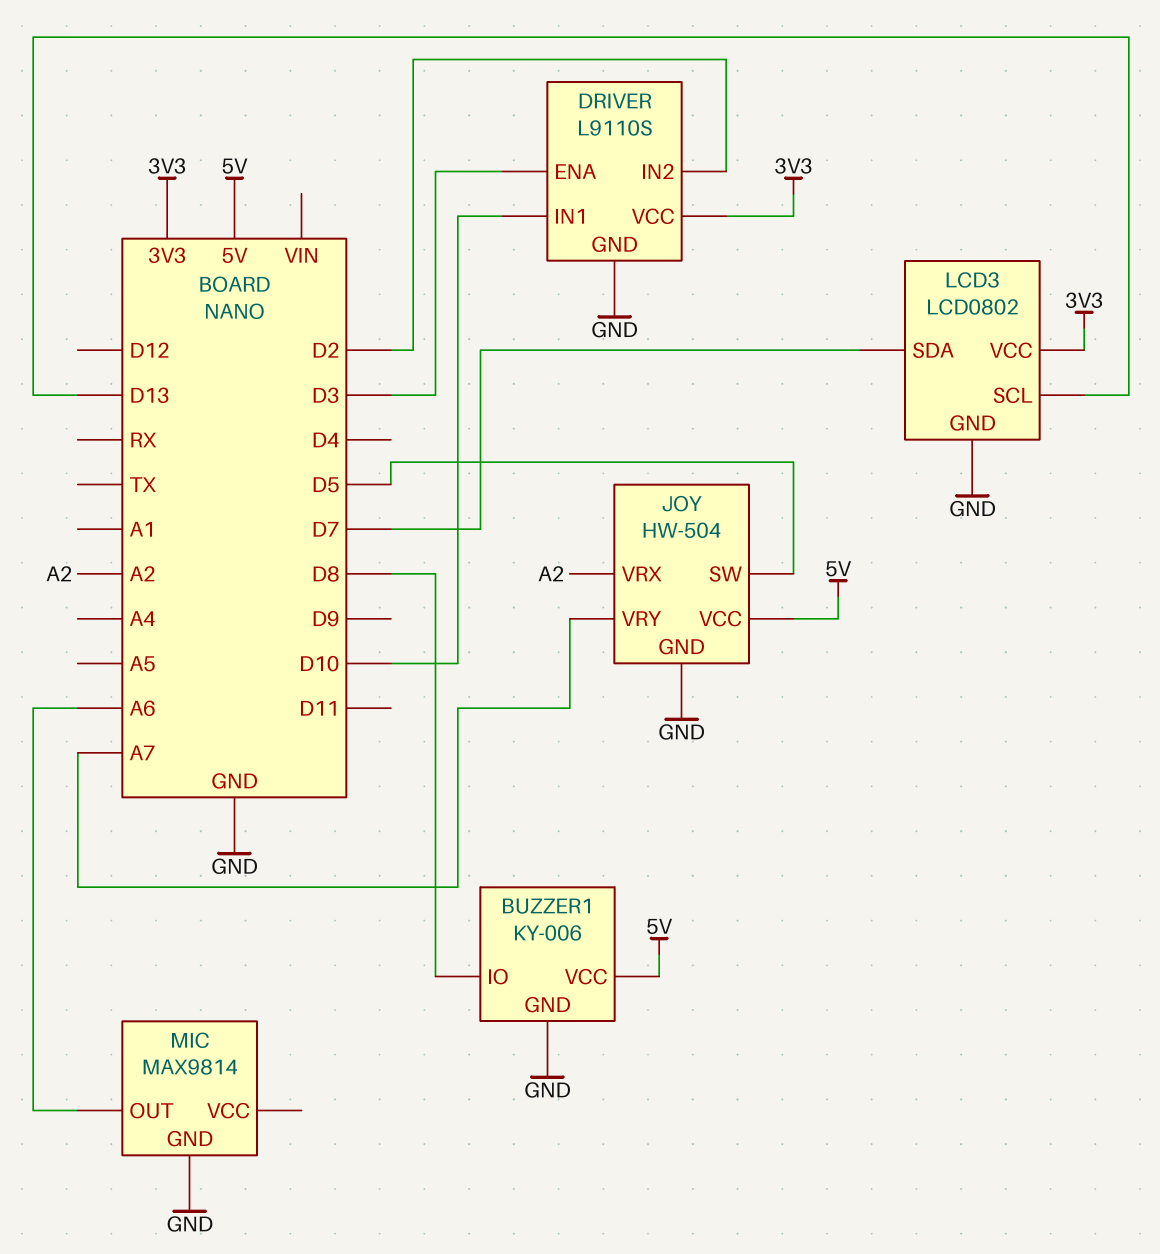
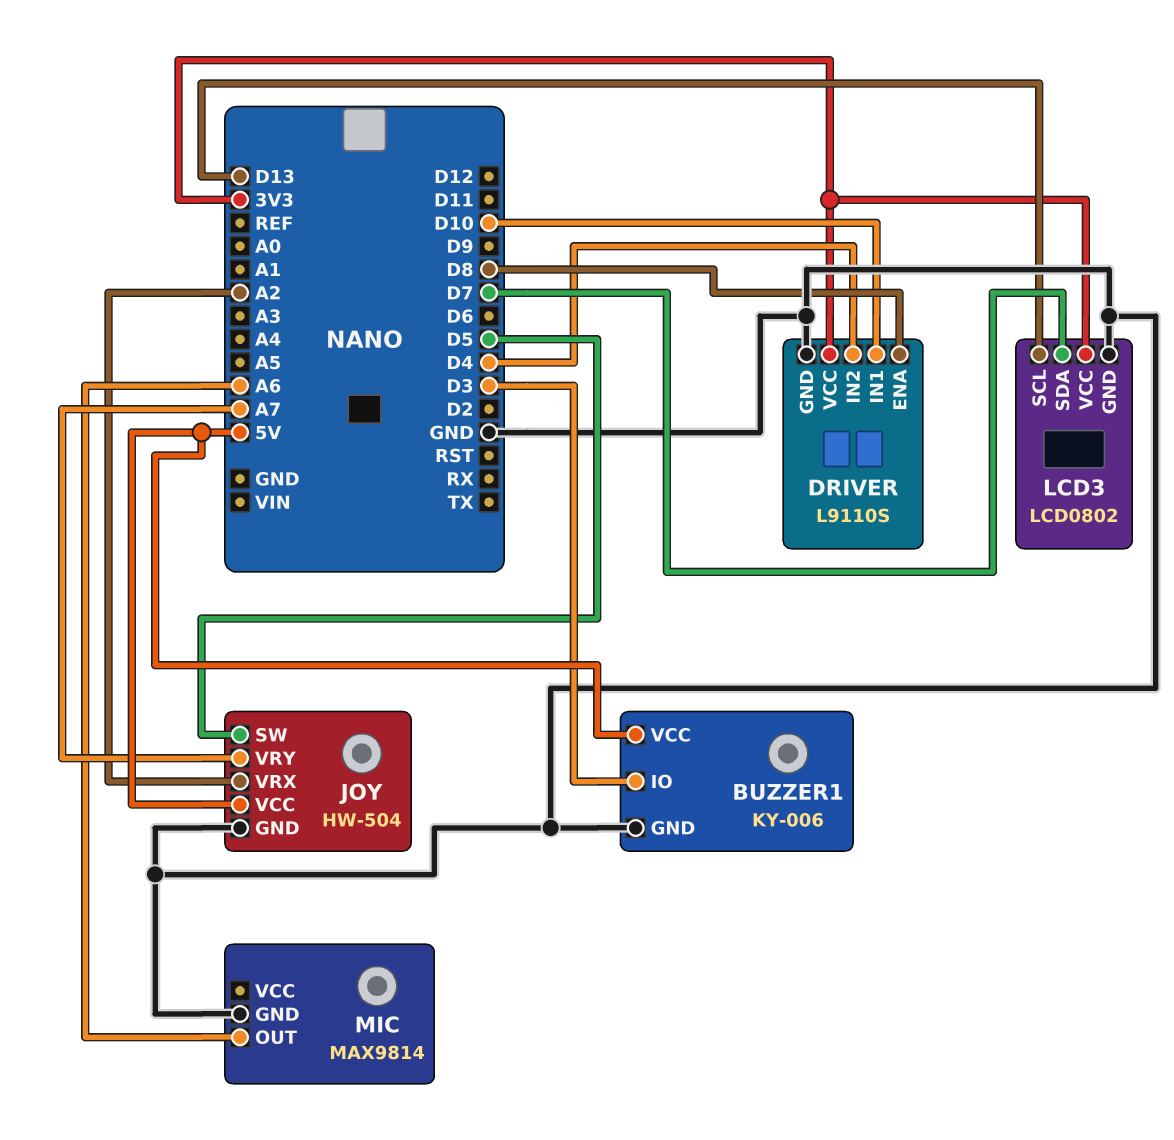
BUZZER1 pin IO: D8 -> D3
DRIVER pin ENA: D3 -> D8
DRIVER pin IN2: D2 -> D4

